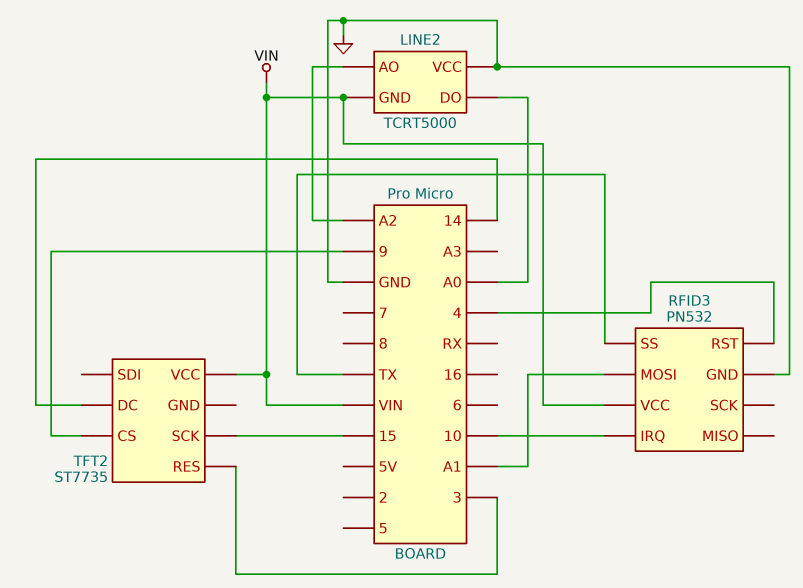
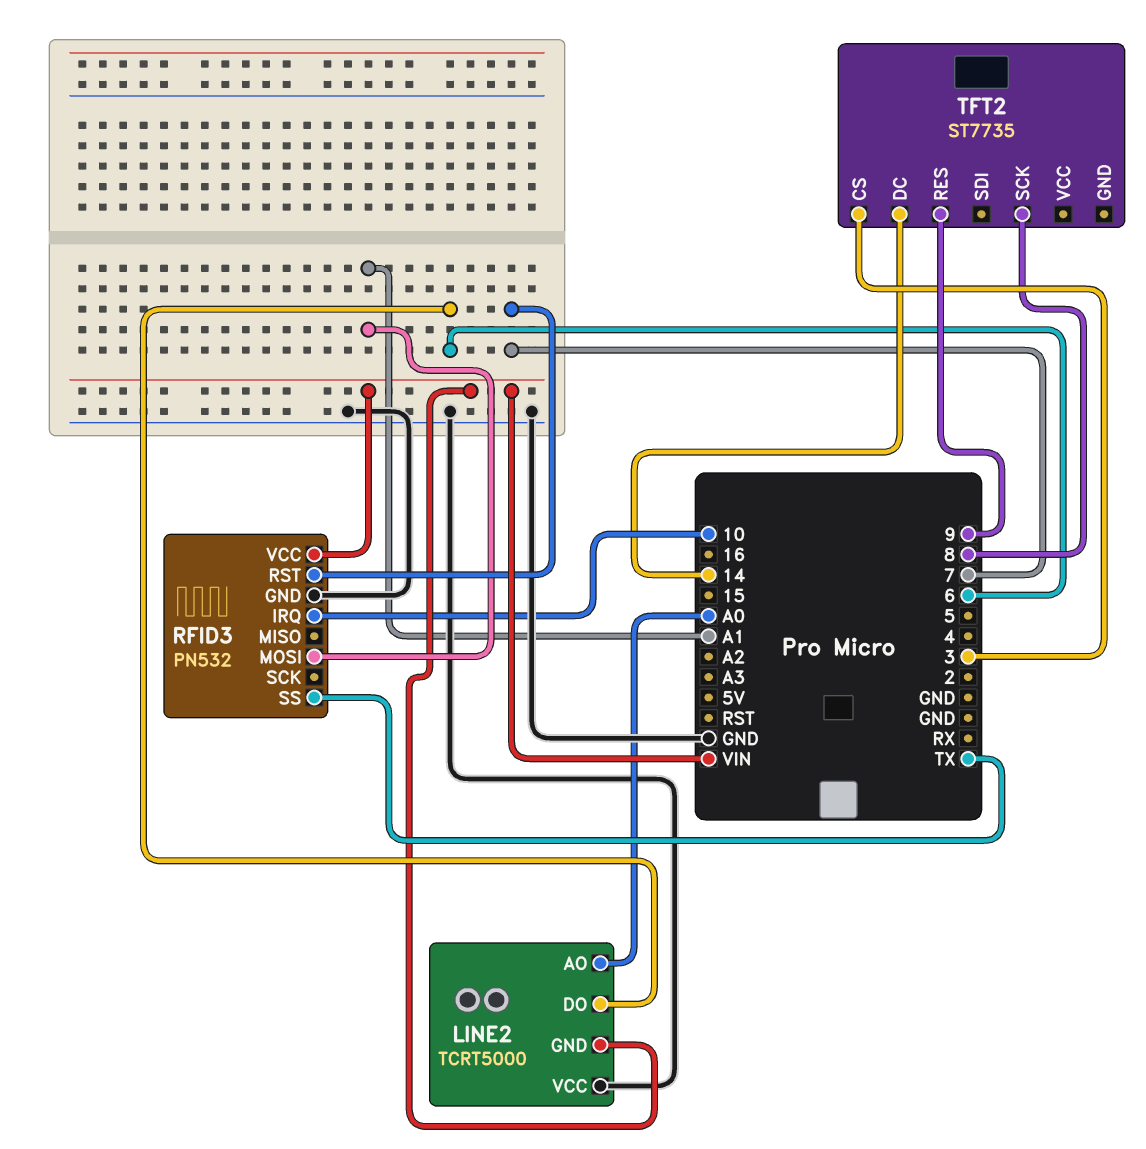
LINE2 pin AO: A2 -> A0
LINE2 pin DO: A0 -> 6
RFID3 pin RST: 4 -> 7
TFT2 pin CS: 9 -> 3
TFT2 pin RES: 3 -> 9
TFT2 pin SCK: 15 -> 8
TFT2 pin VCC: VIN -> none

